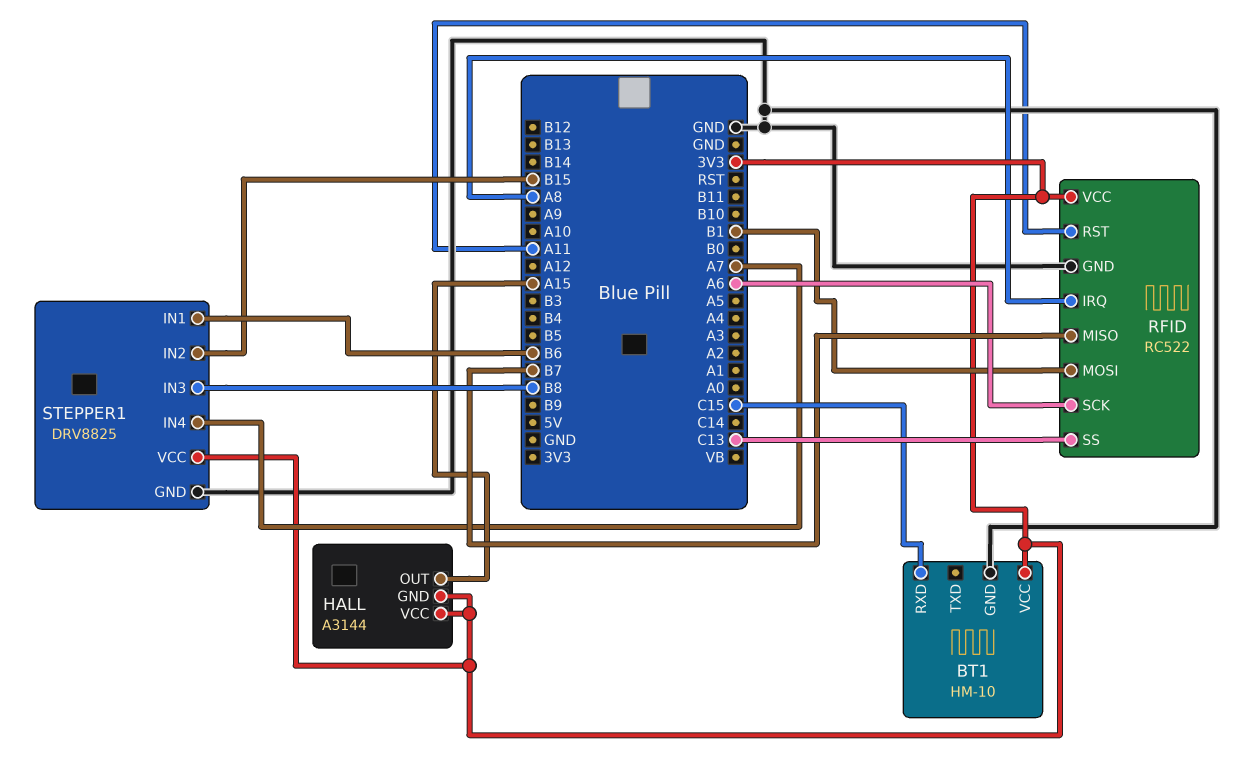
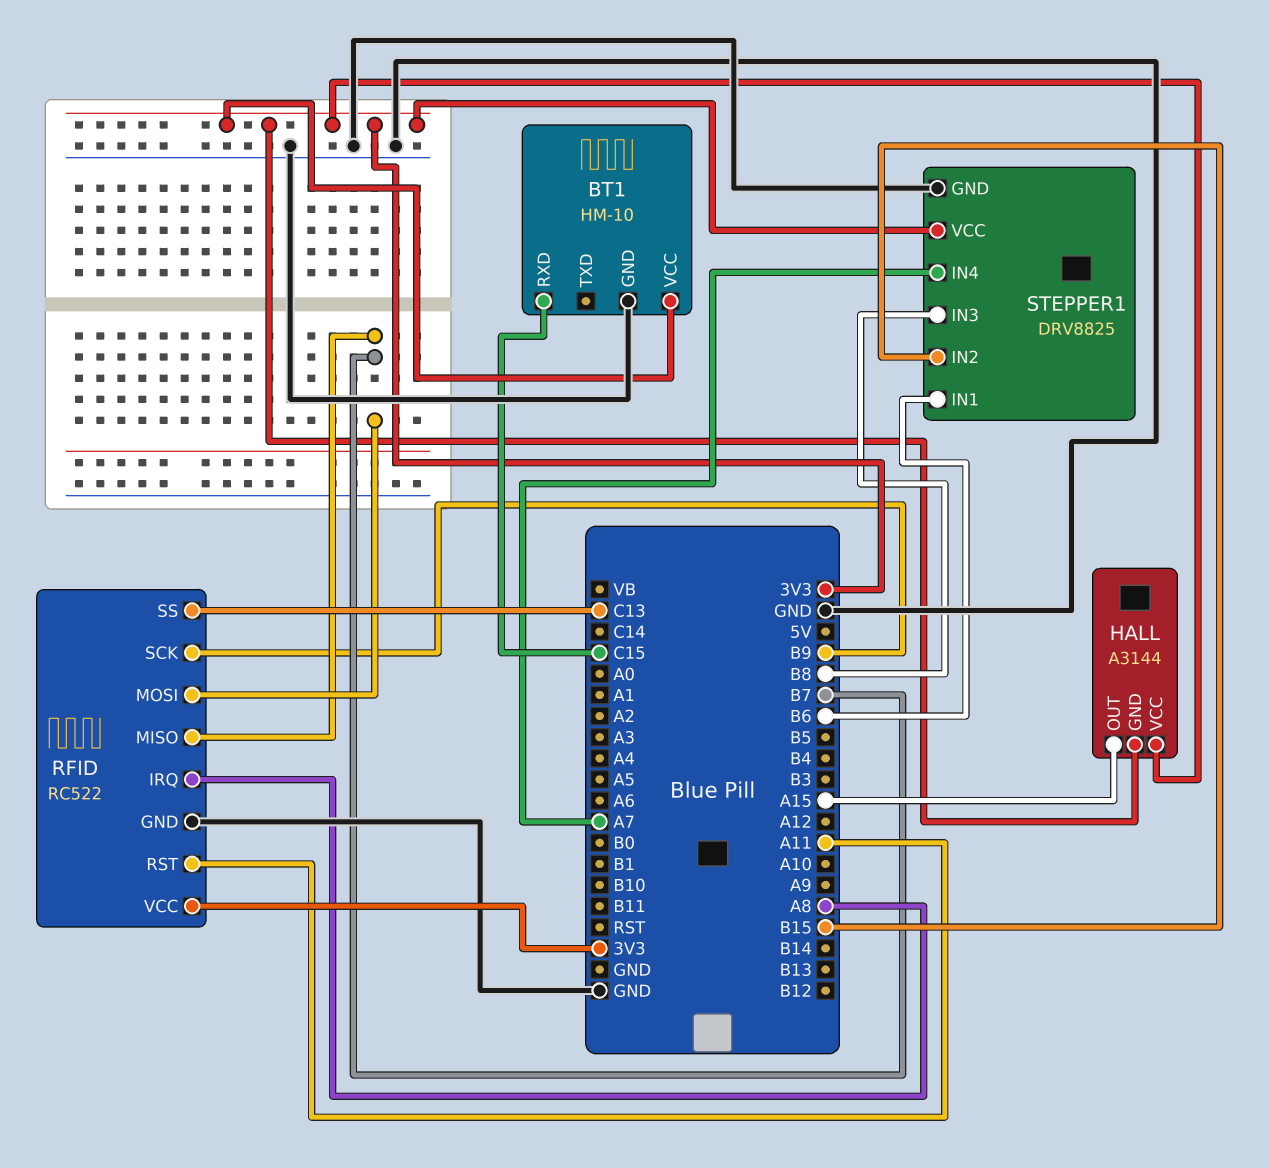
RFID pin MOSI: B1 -> B7
RFID pin SCK: A6 -> B9

